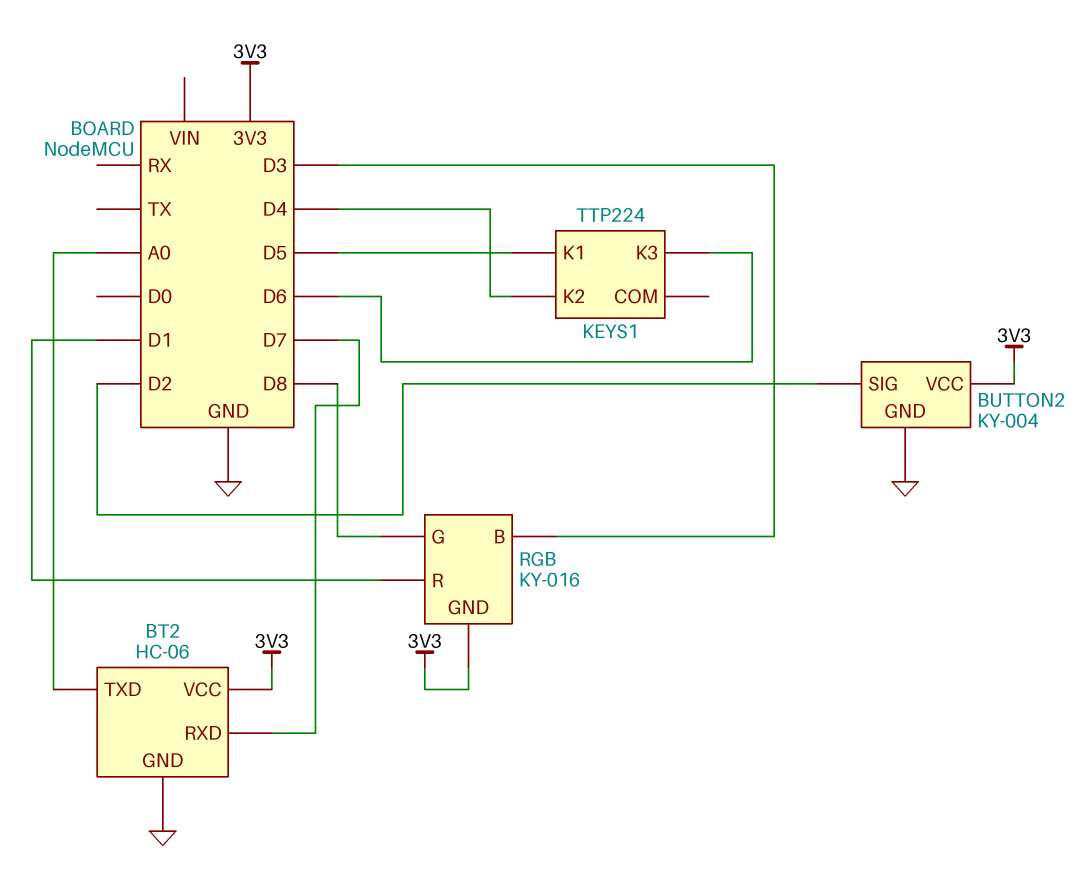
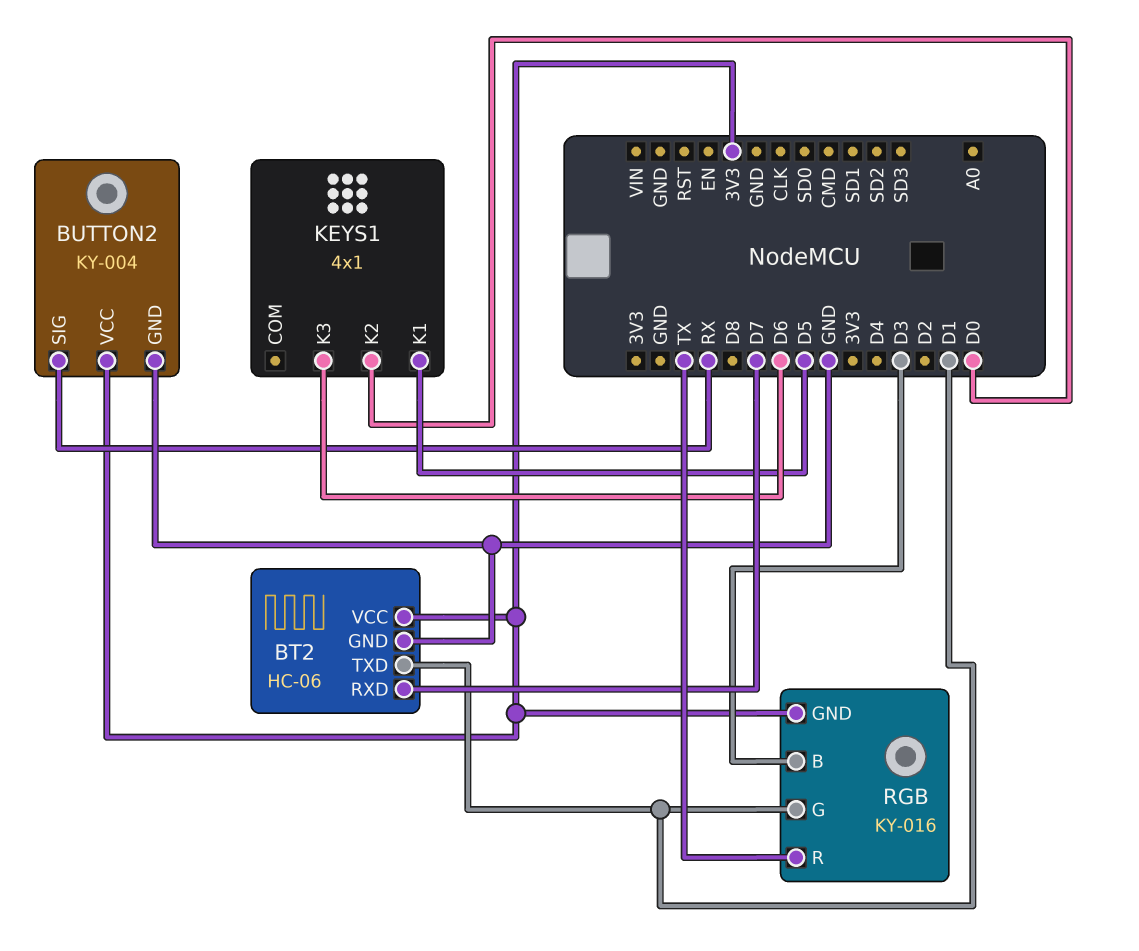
BT2 pin TXD: A0 -> D1
BUTTON2 pin SIG: D2 -> RX
KEYS1: TTP224 -> 4x1
KEYS1 pin K2: D4 -> D0
RGB pin G: D8 -> D1
RGB pin R: D1 -> TX

